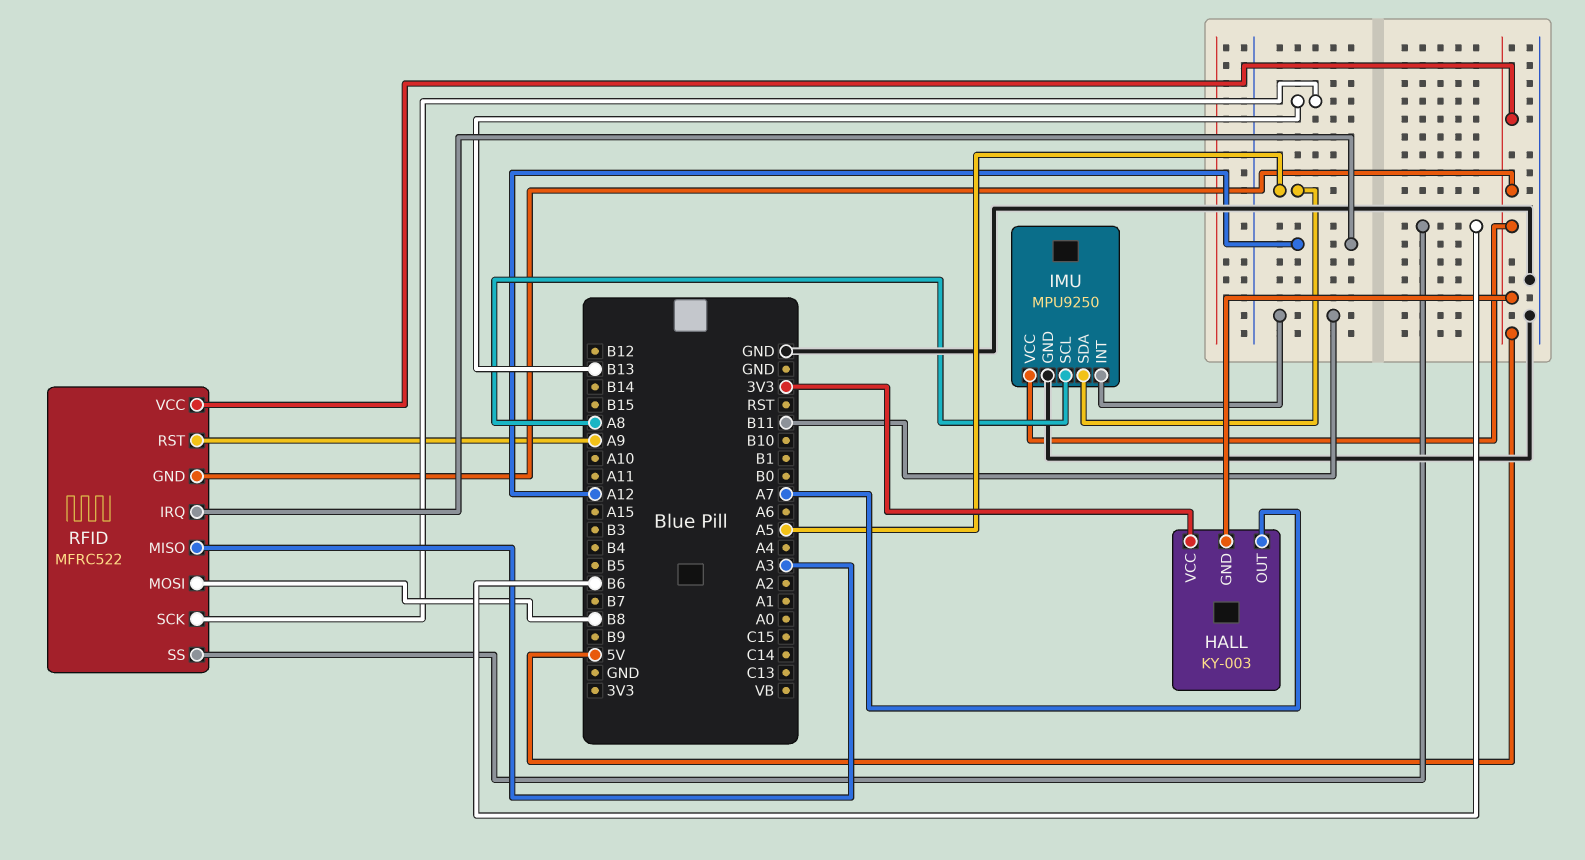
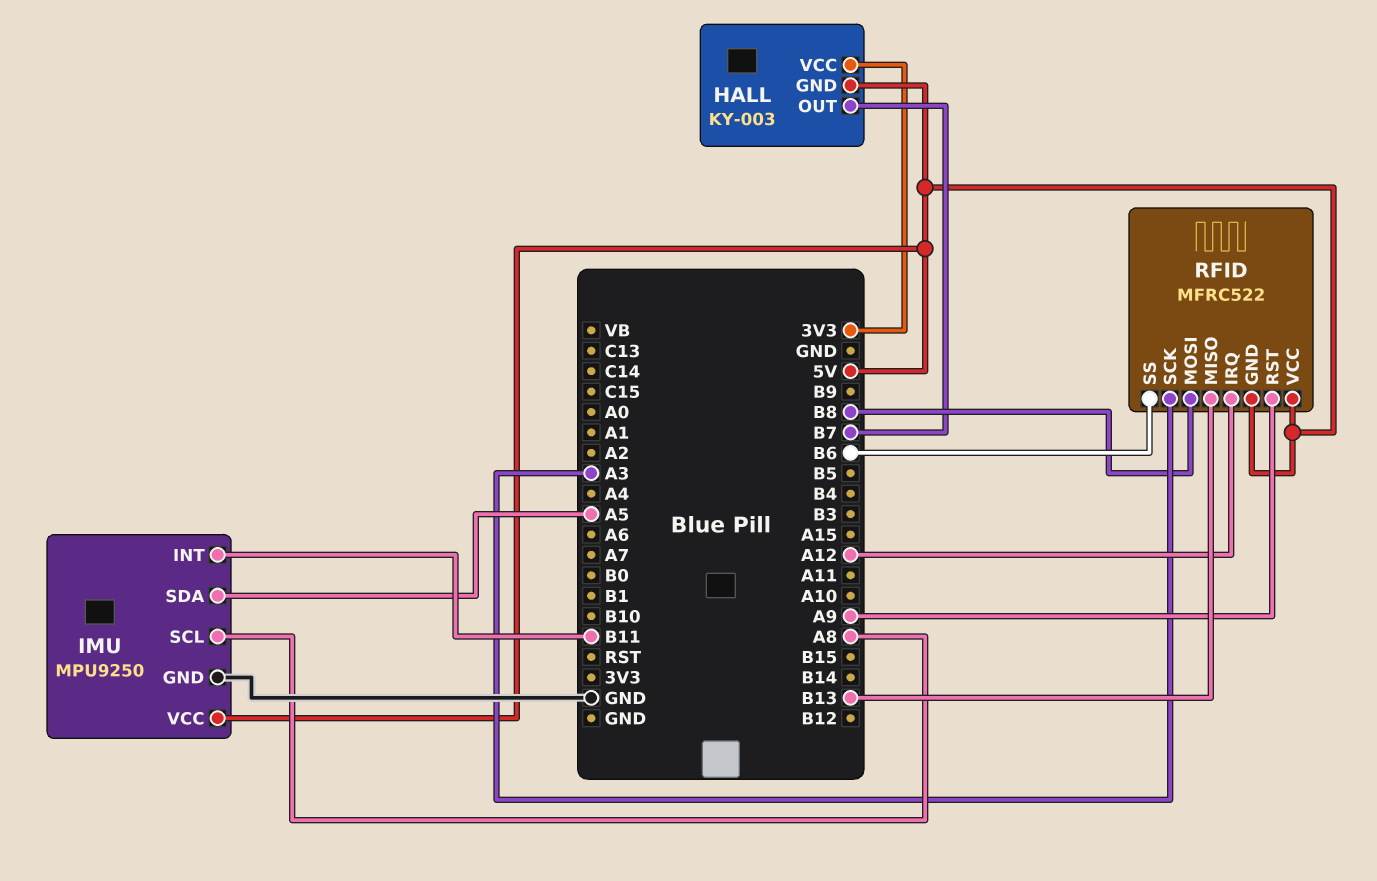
HALL pin OUT: A7 -> B7
RFID pin MISO: A3 -> B13
RFID pin SCK: B13 -> A3

